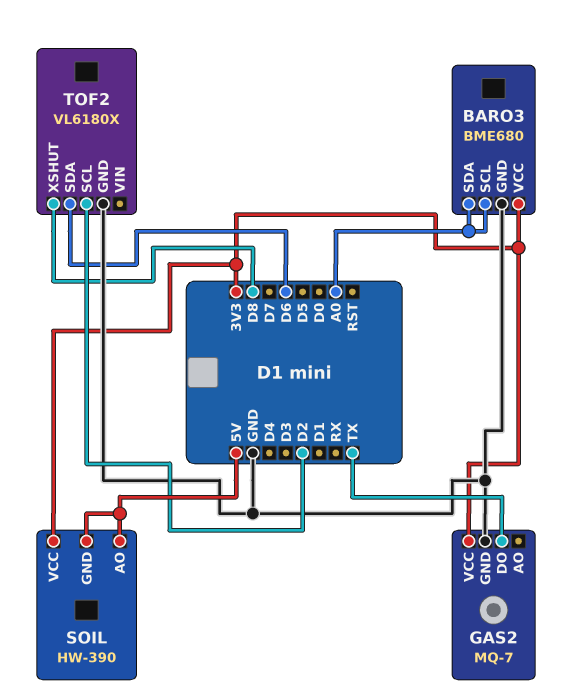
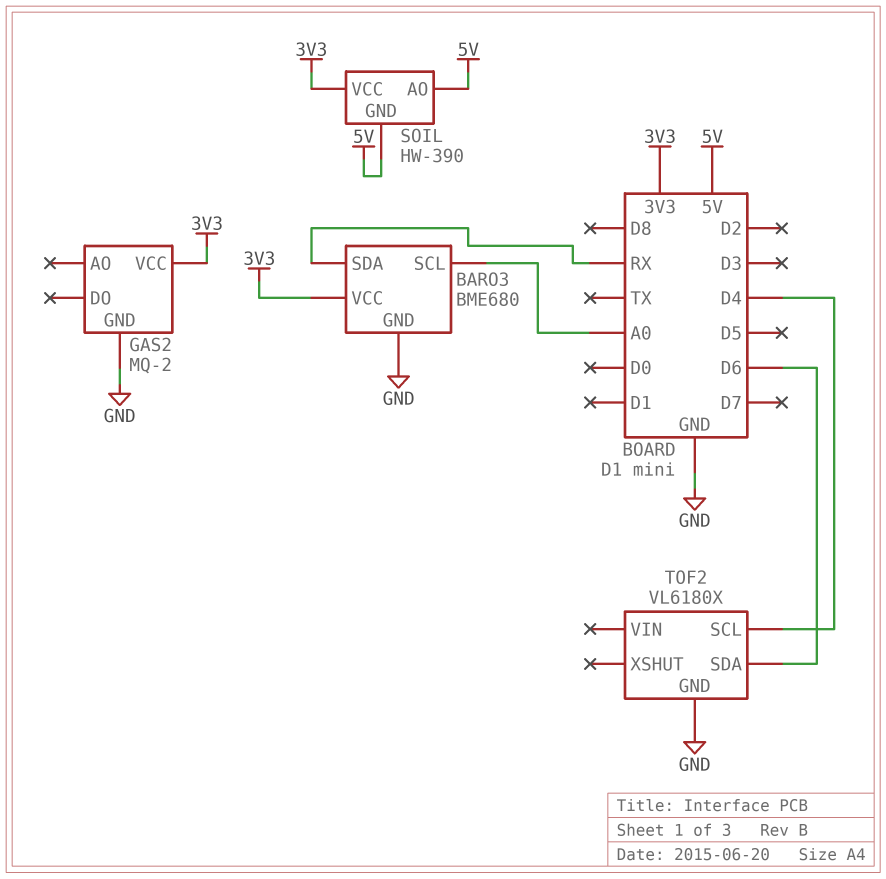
BARO3 pin SDA: A0 -> RX
GAS2: MQ-7 -> MQ-2
GAS2 pin DO: TX -> none
TOF2 pin SCL: D2 -> D4
TOF2 pin XSHUT: D8 -> none

